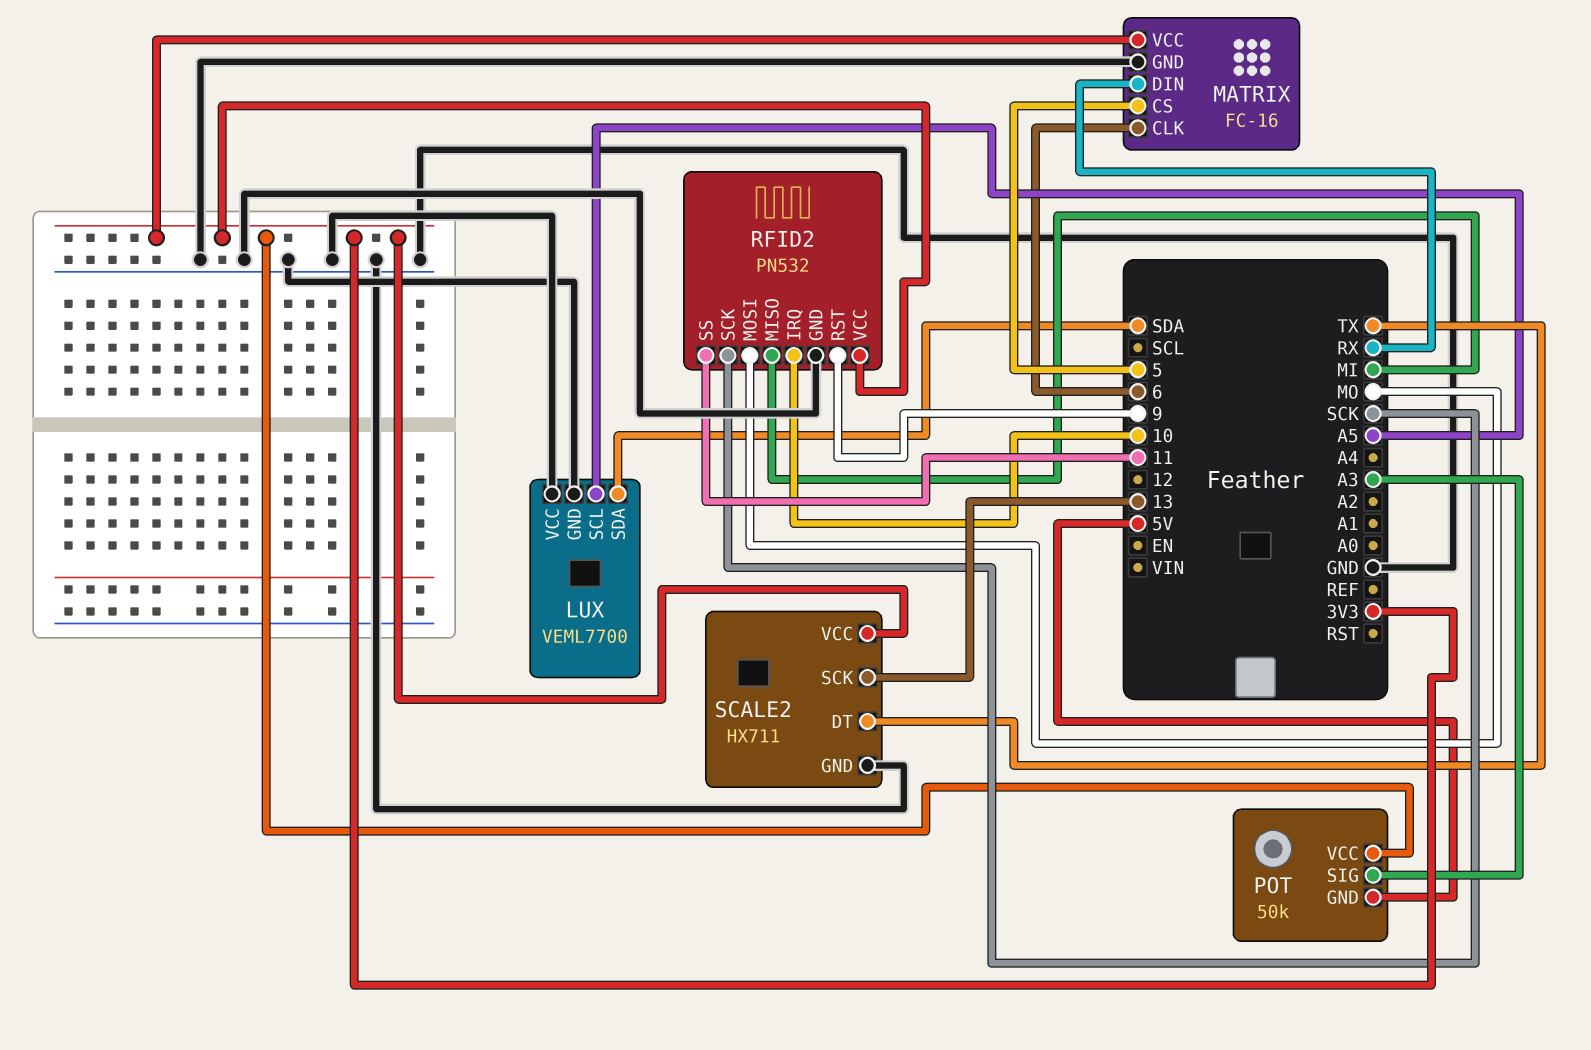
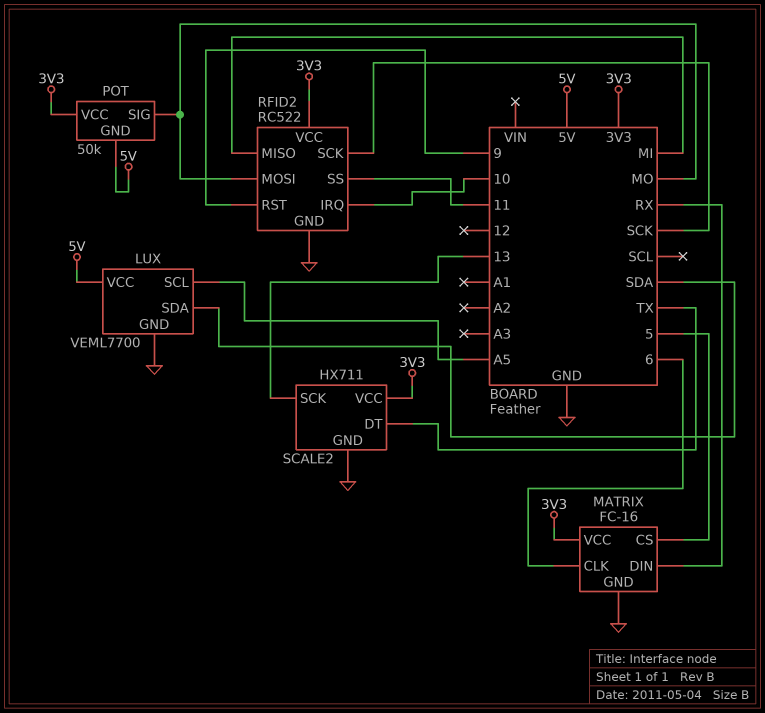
LUX pin VCC: GND -> 5V
POT pin SIG: A3 -> MO
RFID2: PN532 -> RC522

